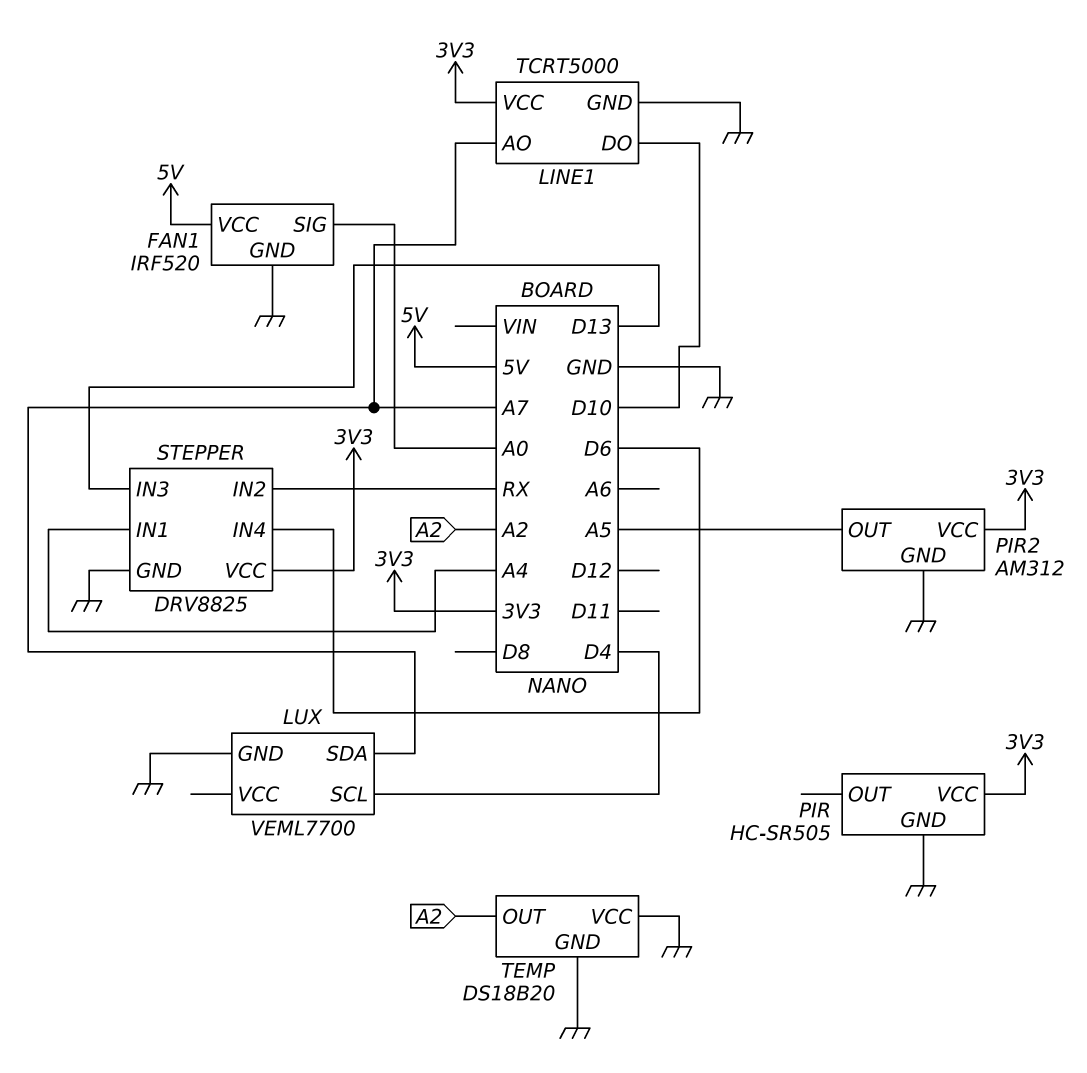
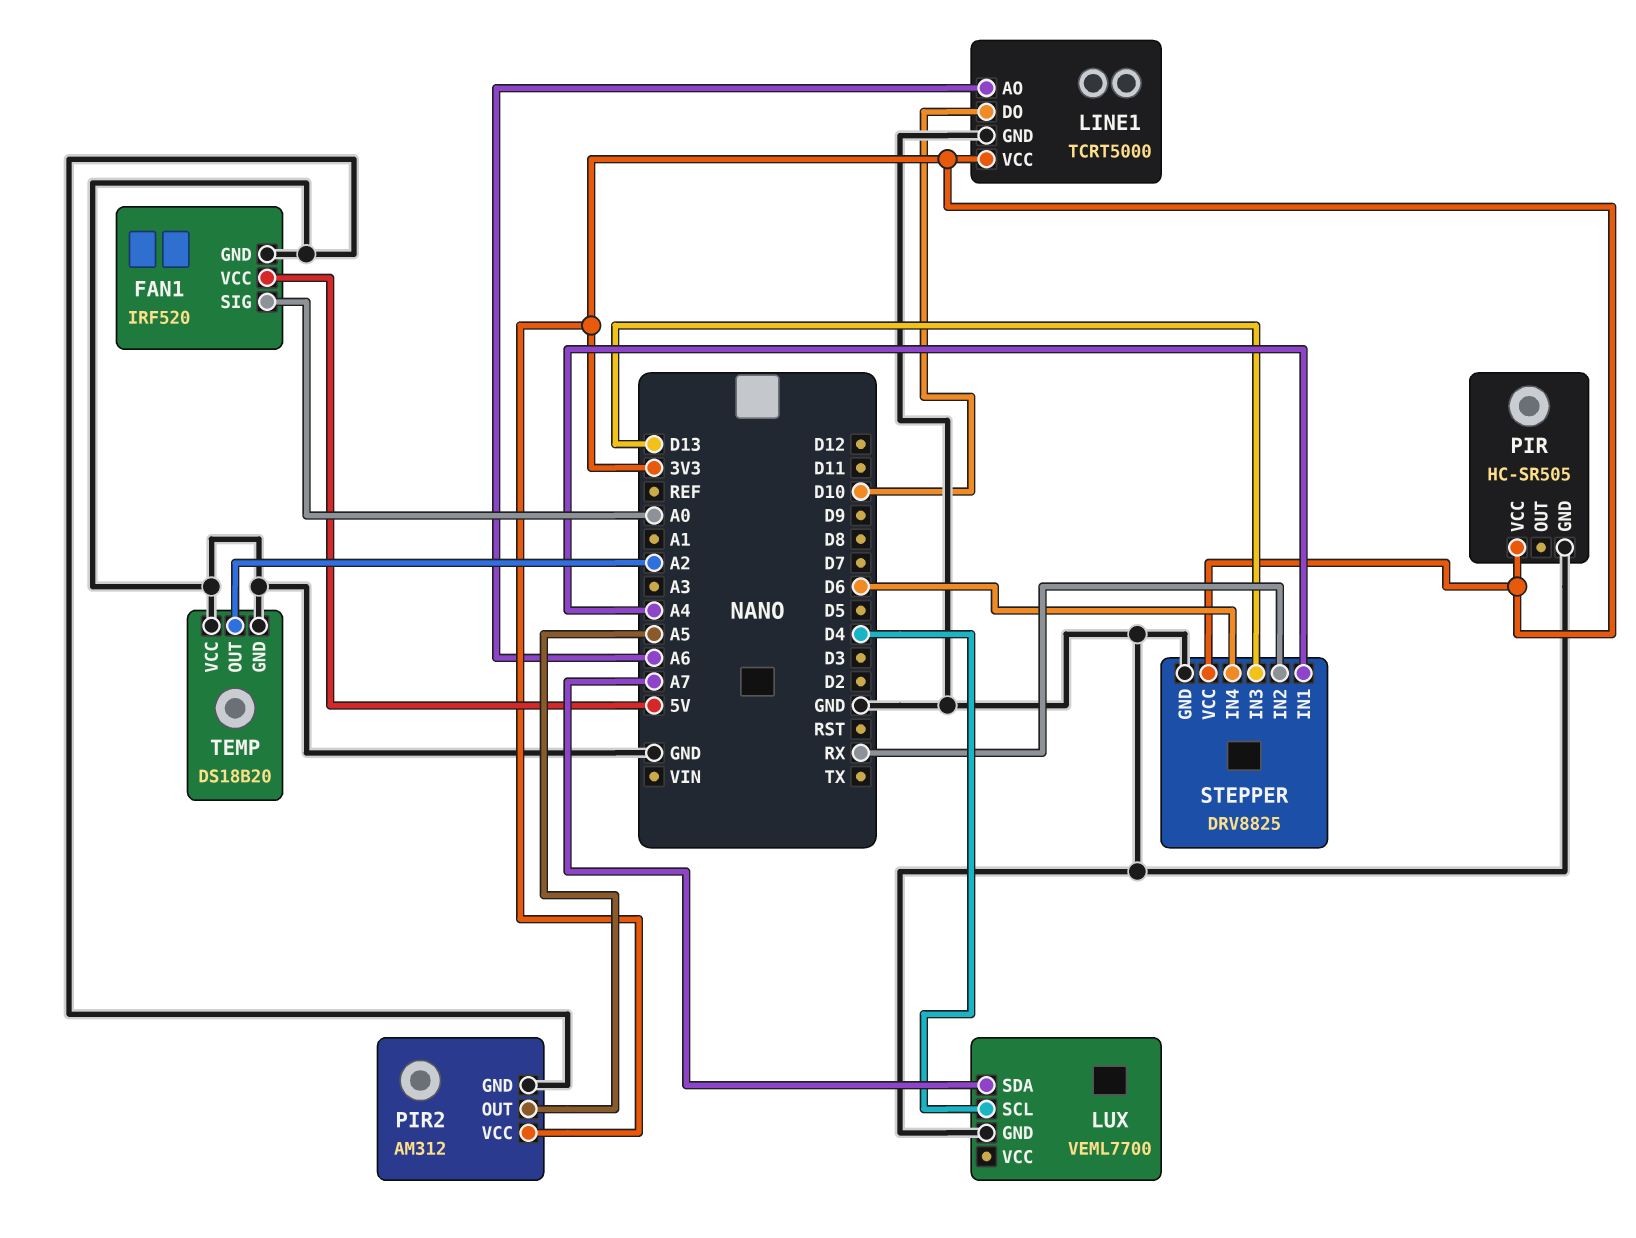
LINE1 pin AO: A7 -> A6

